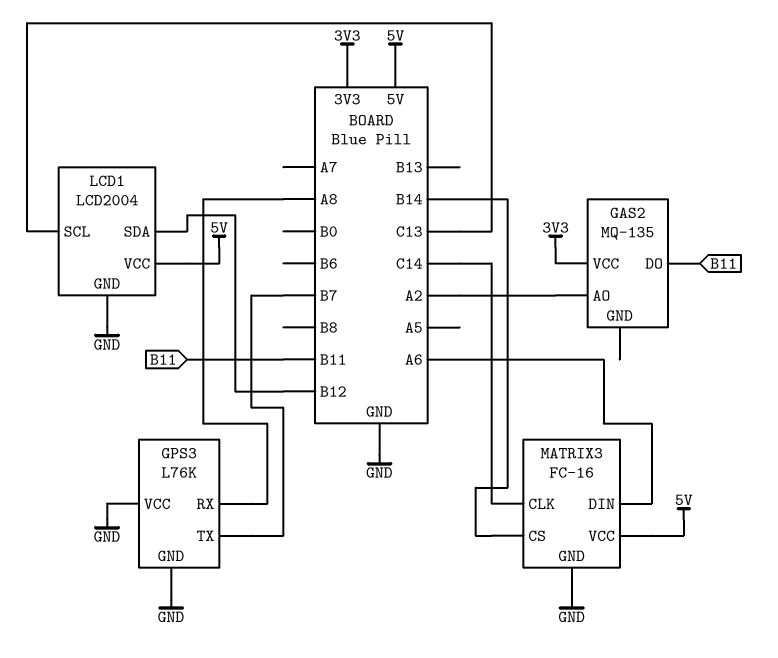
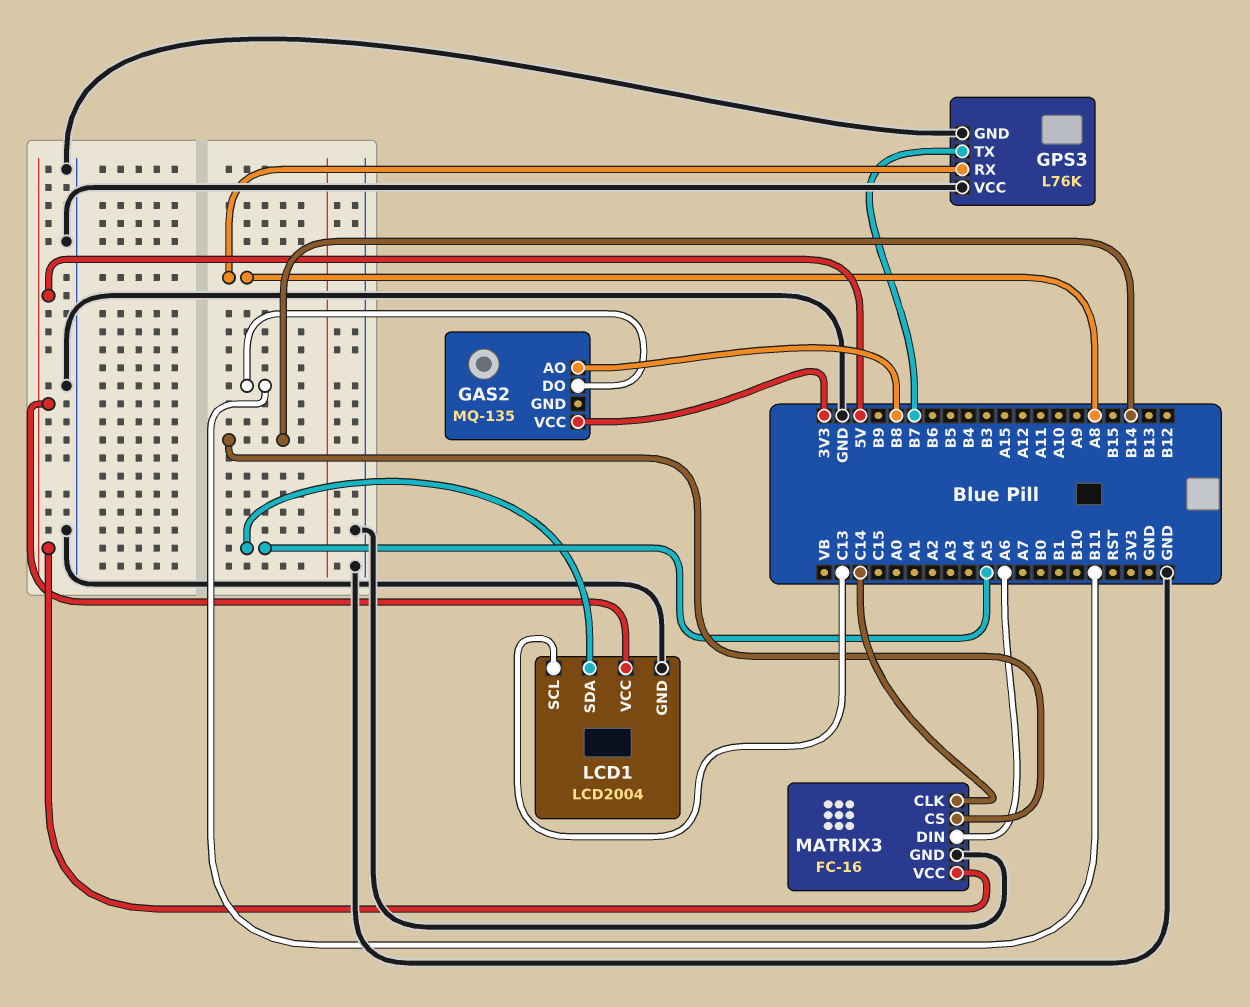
GAS2 pin AO: A2 -> B8
LCD1 pin SDA: B12 -> A5

